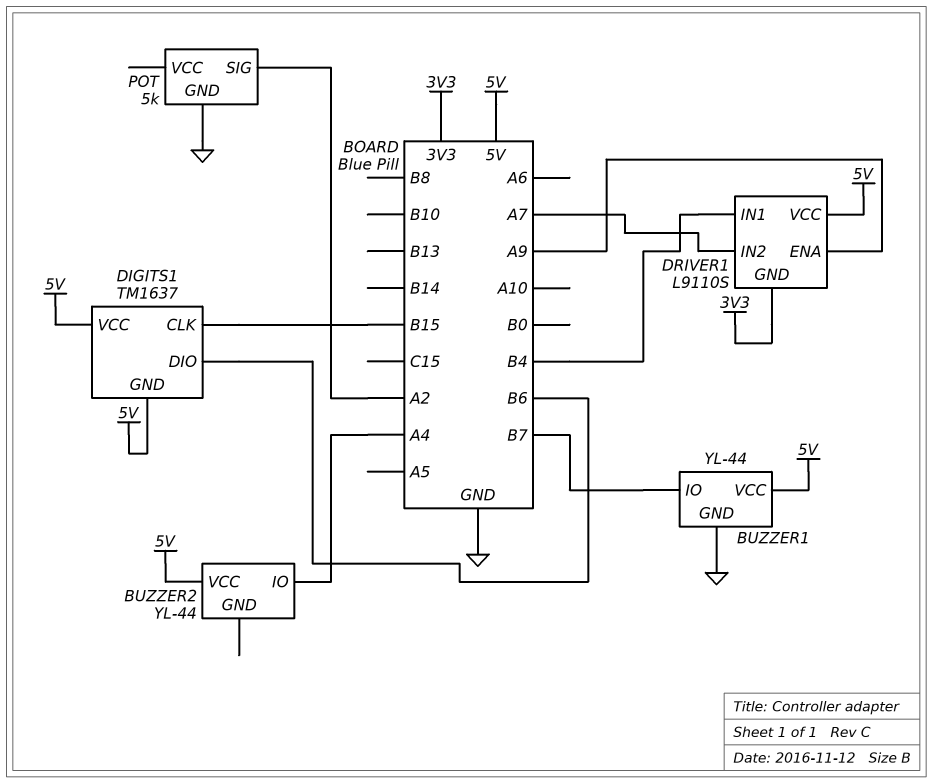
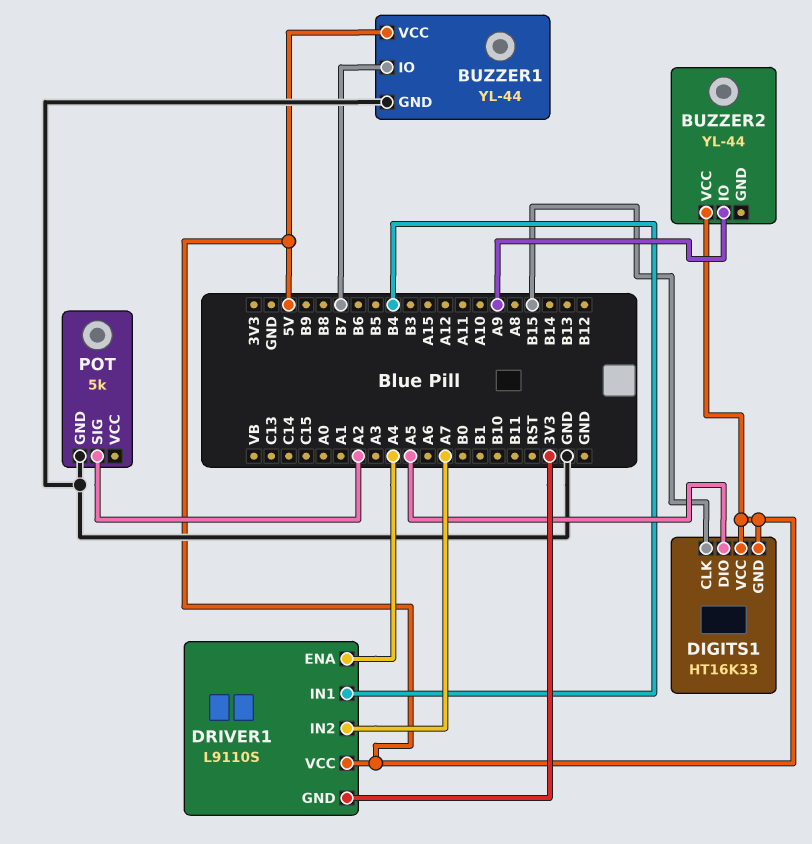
BUZZER2 pin IO: A4 -> A9
DIGITS1: TM1637 -> HT16K33
DIGITS1 pin DIO: B6 -> A5
DRIVER1 pin ENA: A9 -> A4

